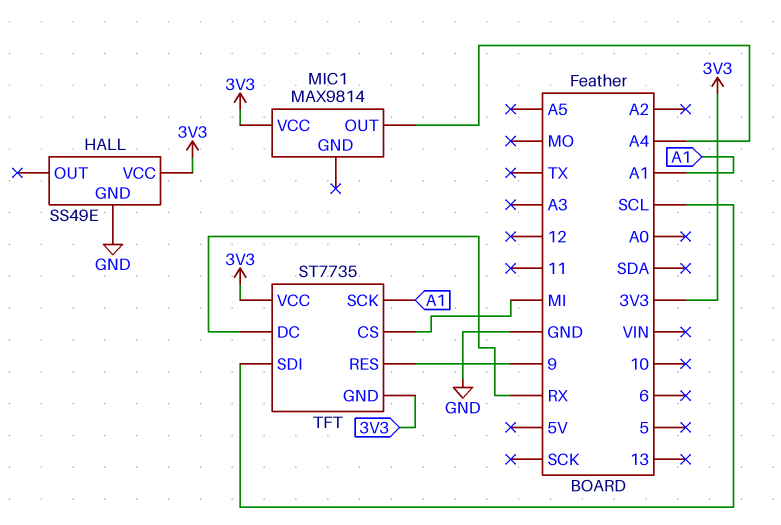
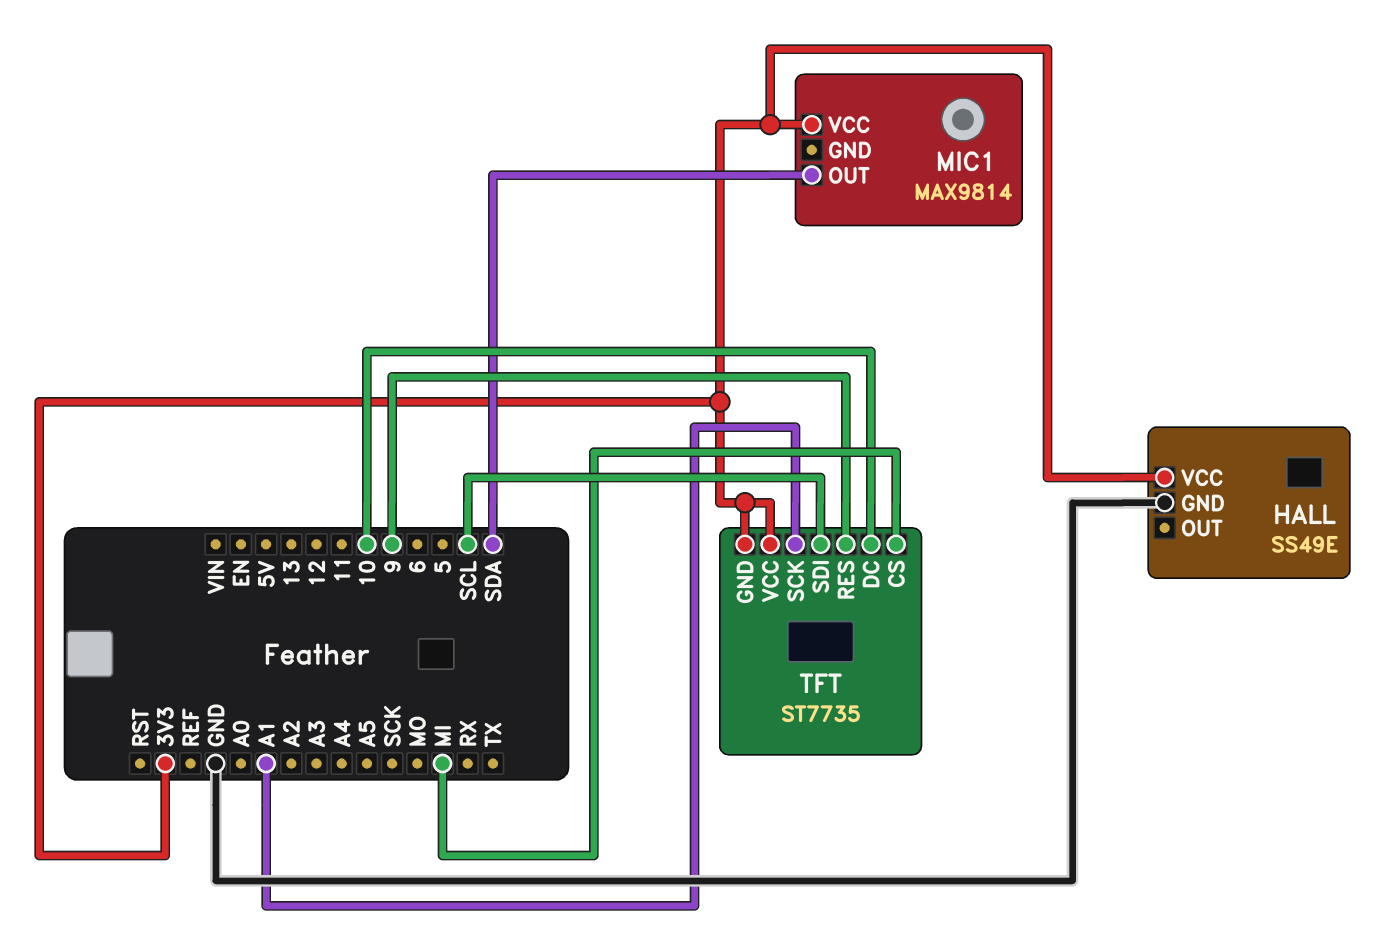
MIC1 pin OUT: A4 -> SDA
TFT pin DC: RX -> 10

